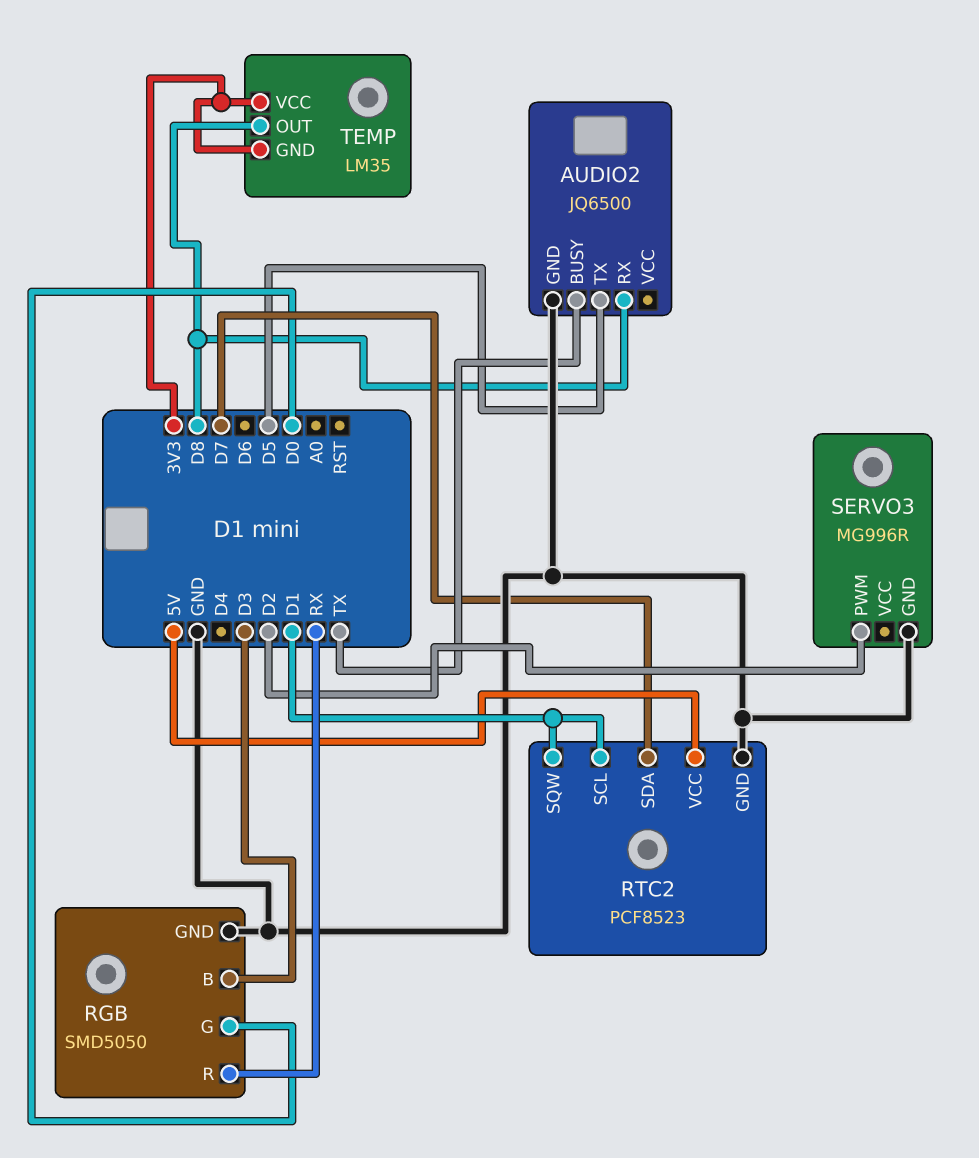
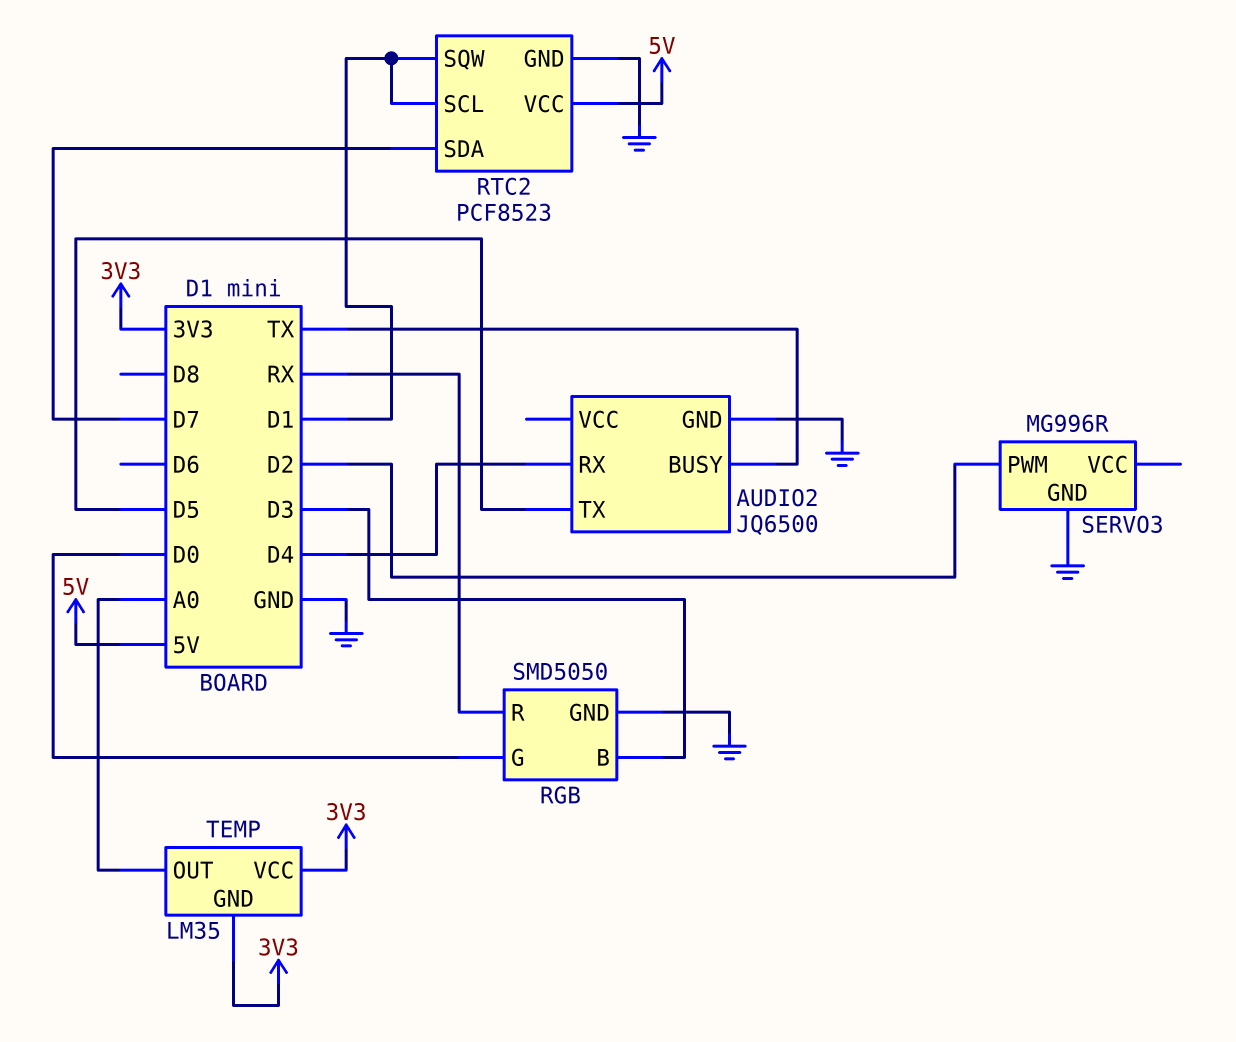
AUDIO2 pin RX: D8 -> D4
TEMP pin OUT: D8 -> A0

